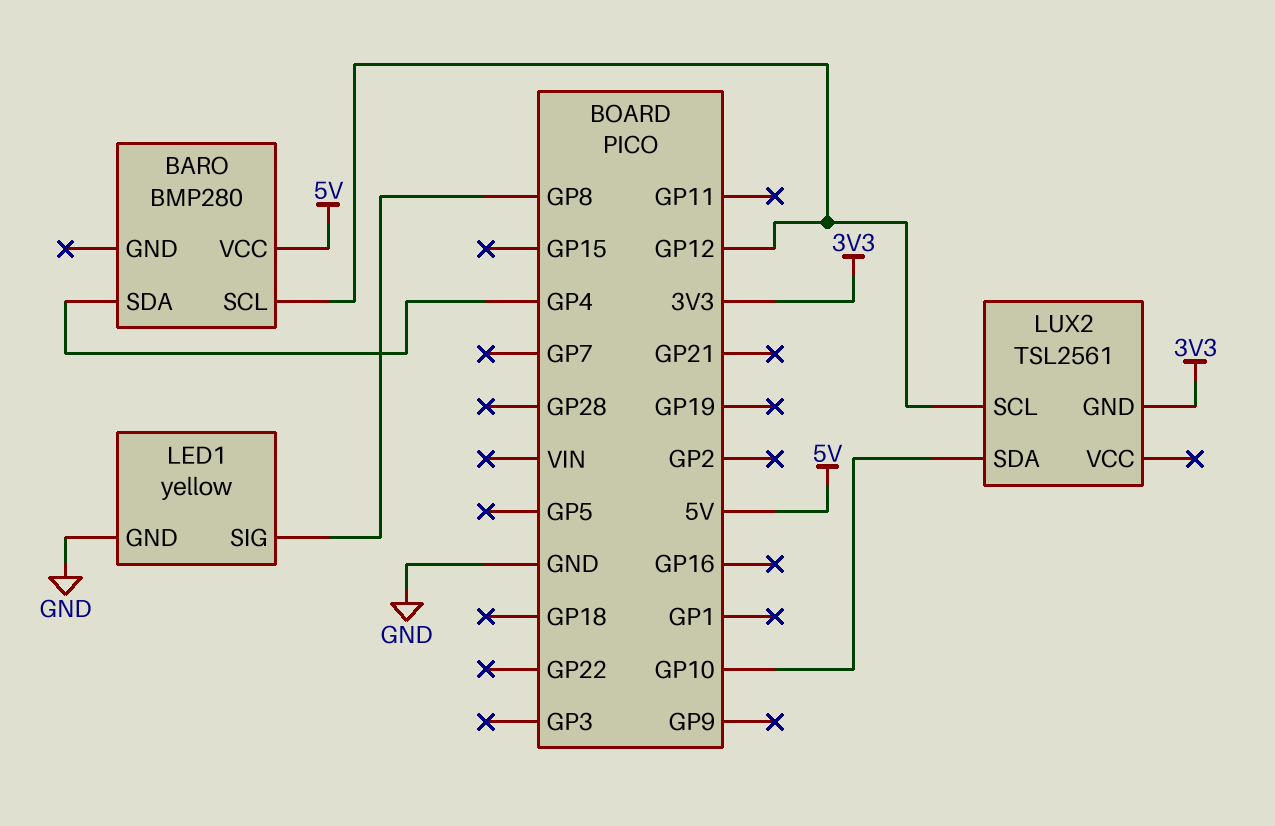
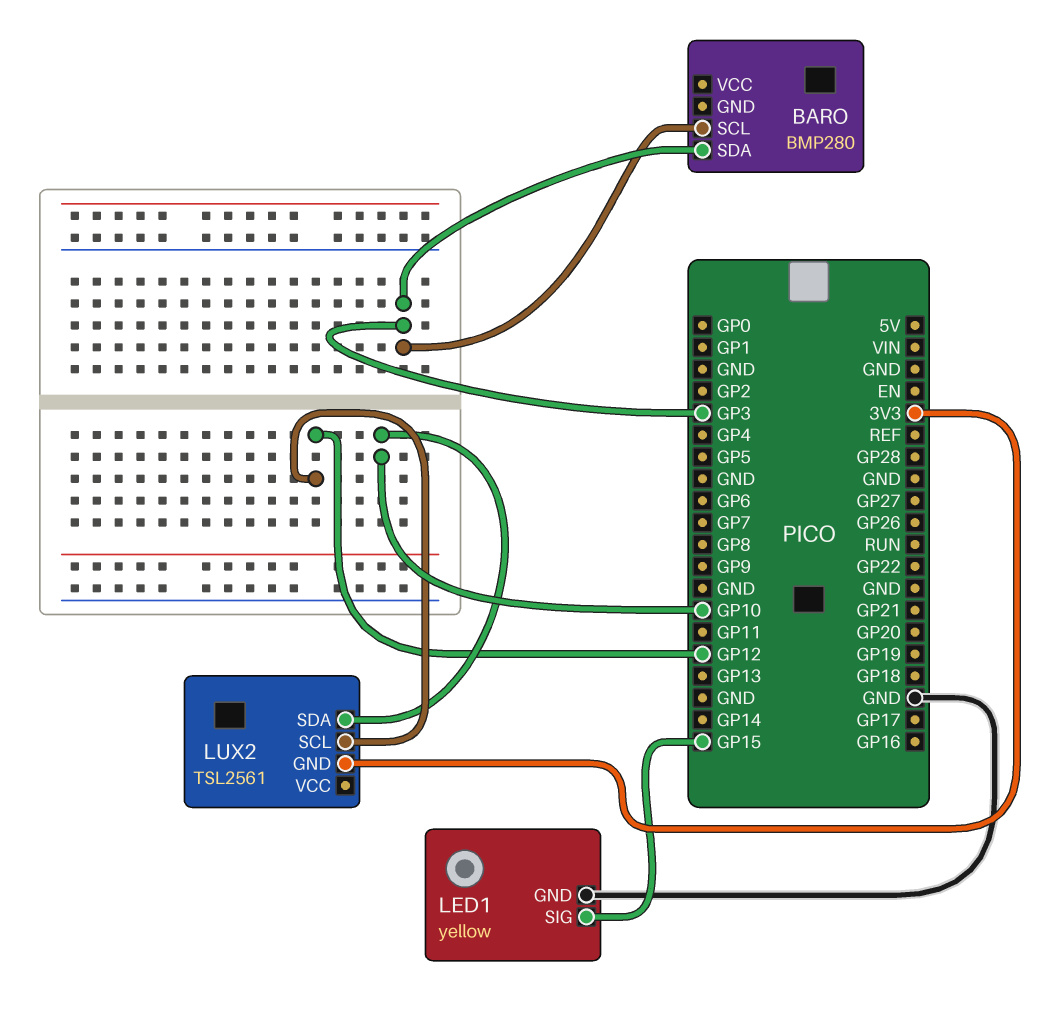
BARO pin SCL: GP12 -> GP3
BARO pin SDA: GP4 -> GP3
BARO pin VCC: 5V -> none
LED1 pin SIG: GP8 -> GP15

